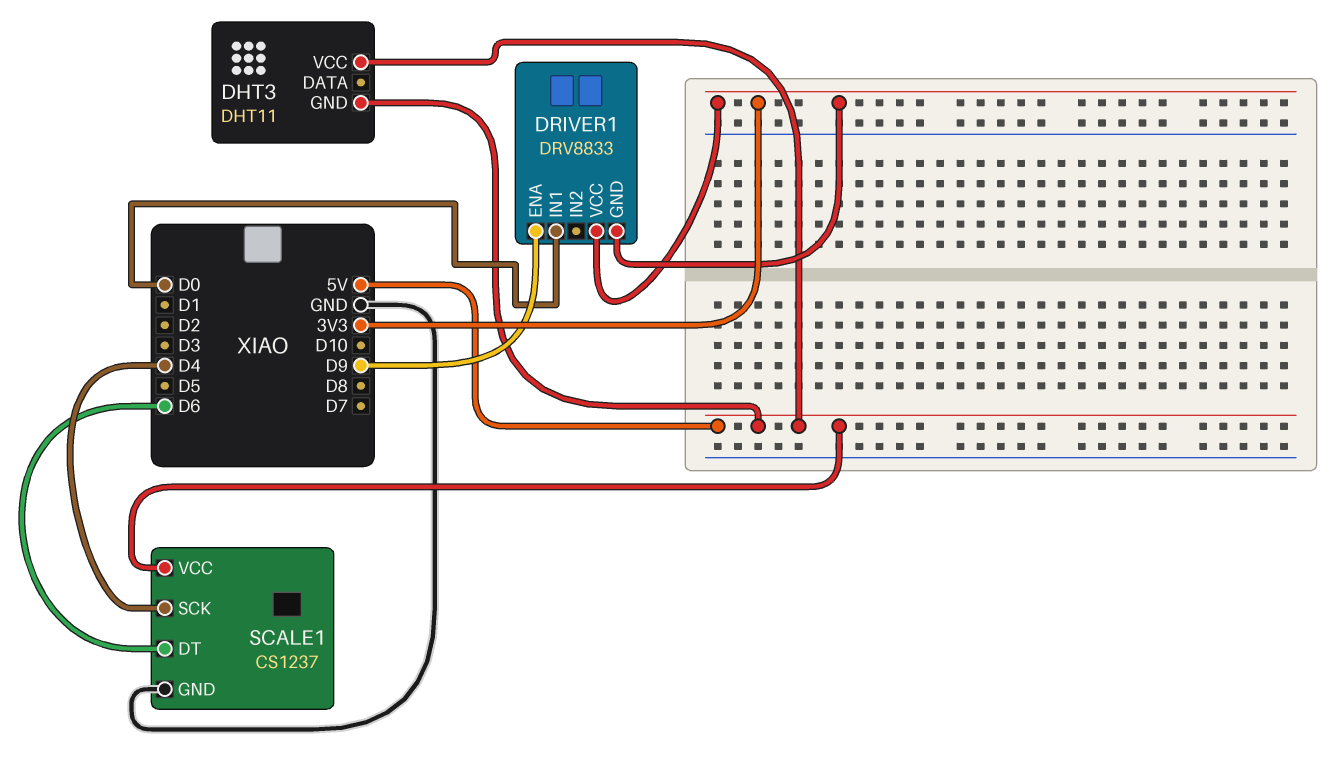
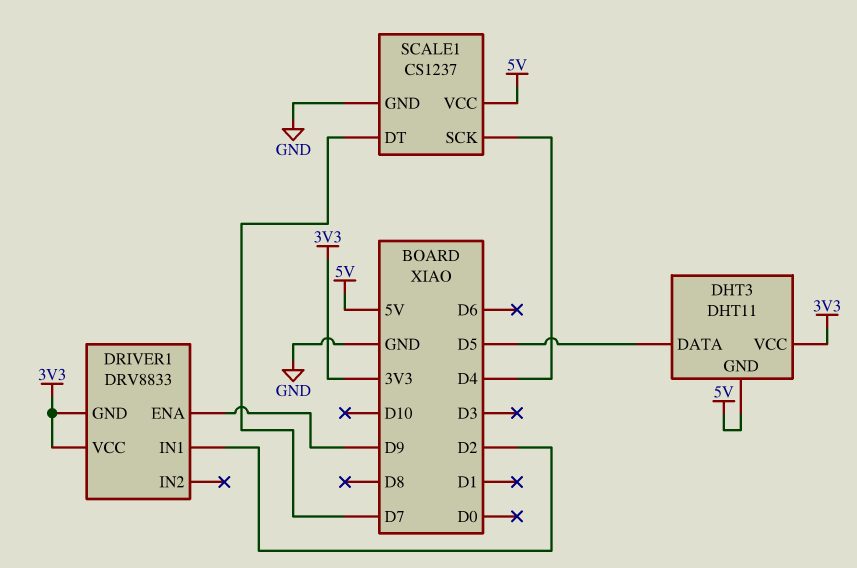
DHT3 pin DATA: none -> D5
DHT3 pin VCC: 5V -> 3V3
DRIVER1 pin IN1: D0 -> D2
SCALE1 pin DT: D6 -> D7

